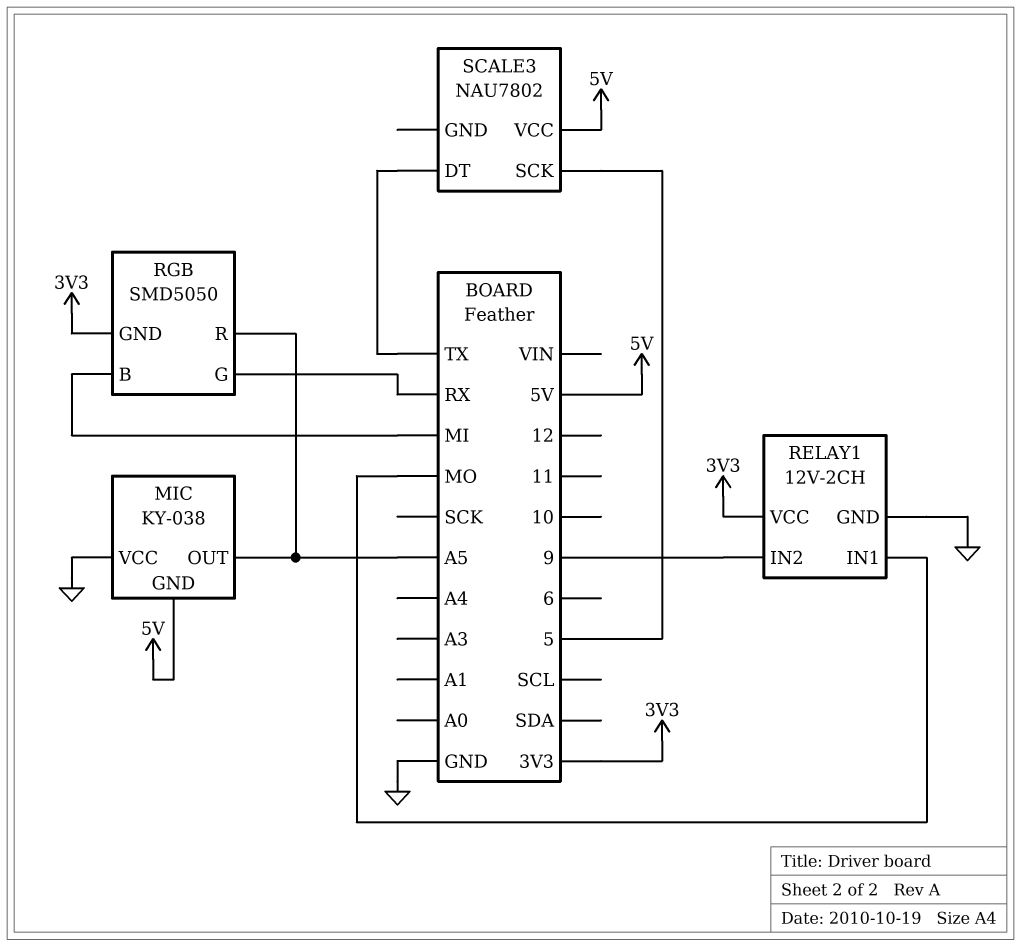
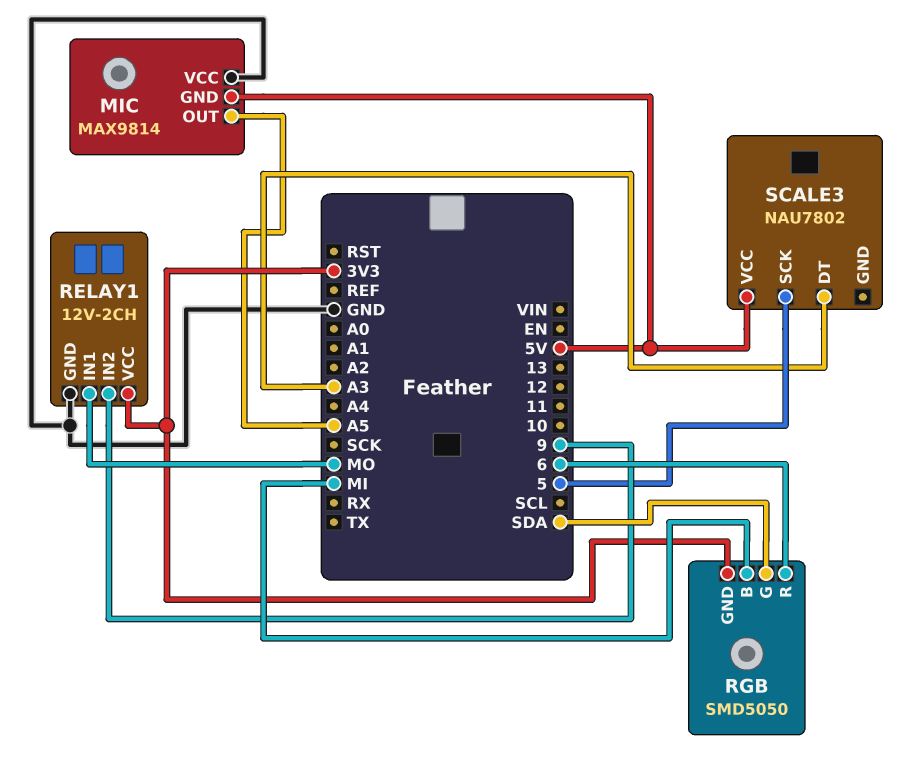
MIC: KY-038 -> MAX9814
RGB pin G: RX -> SDA
RGB pin R: A5 -> 6
SCALE3 pin DT: TX -> A3

